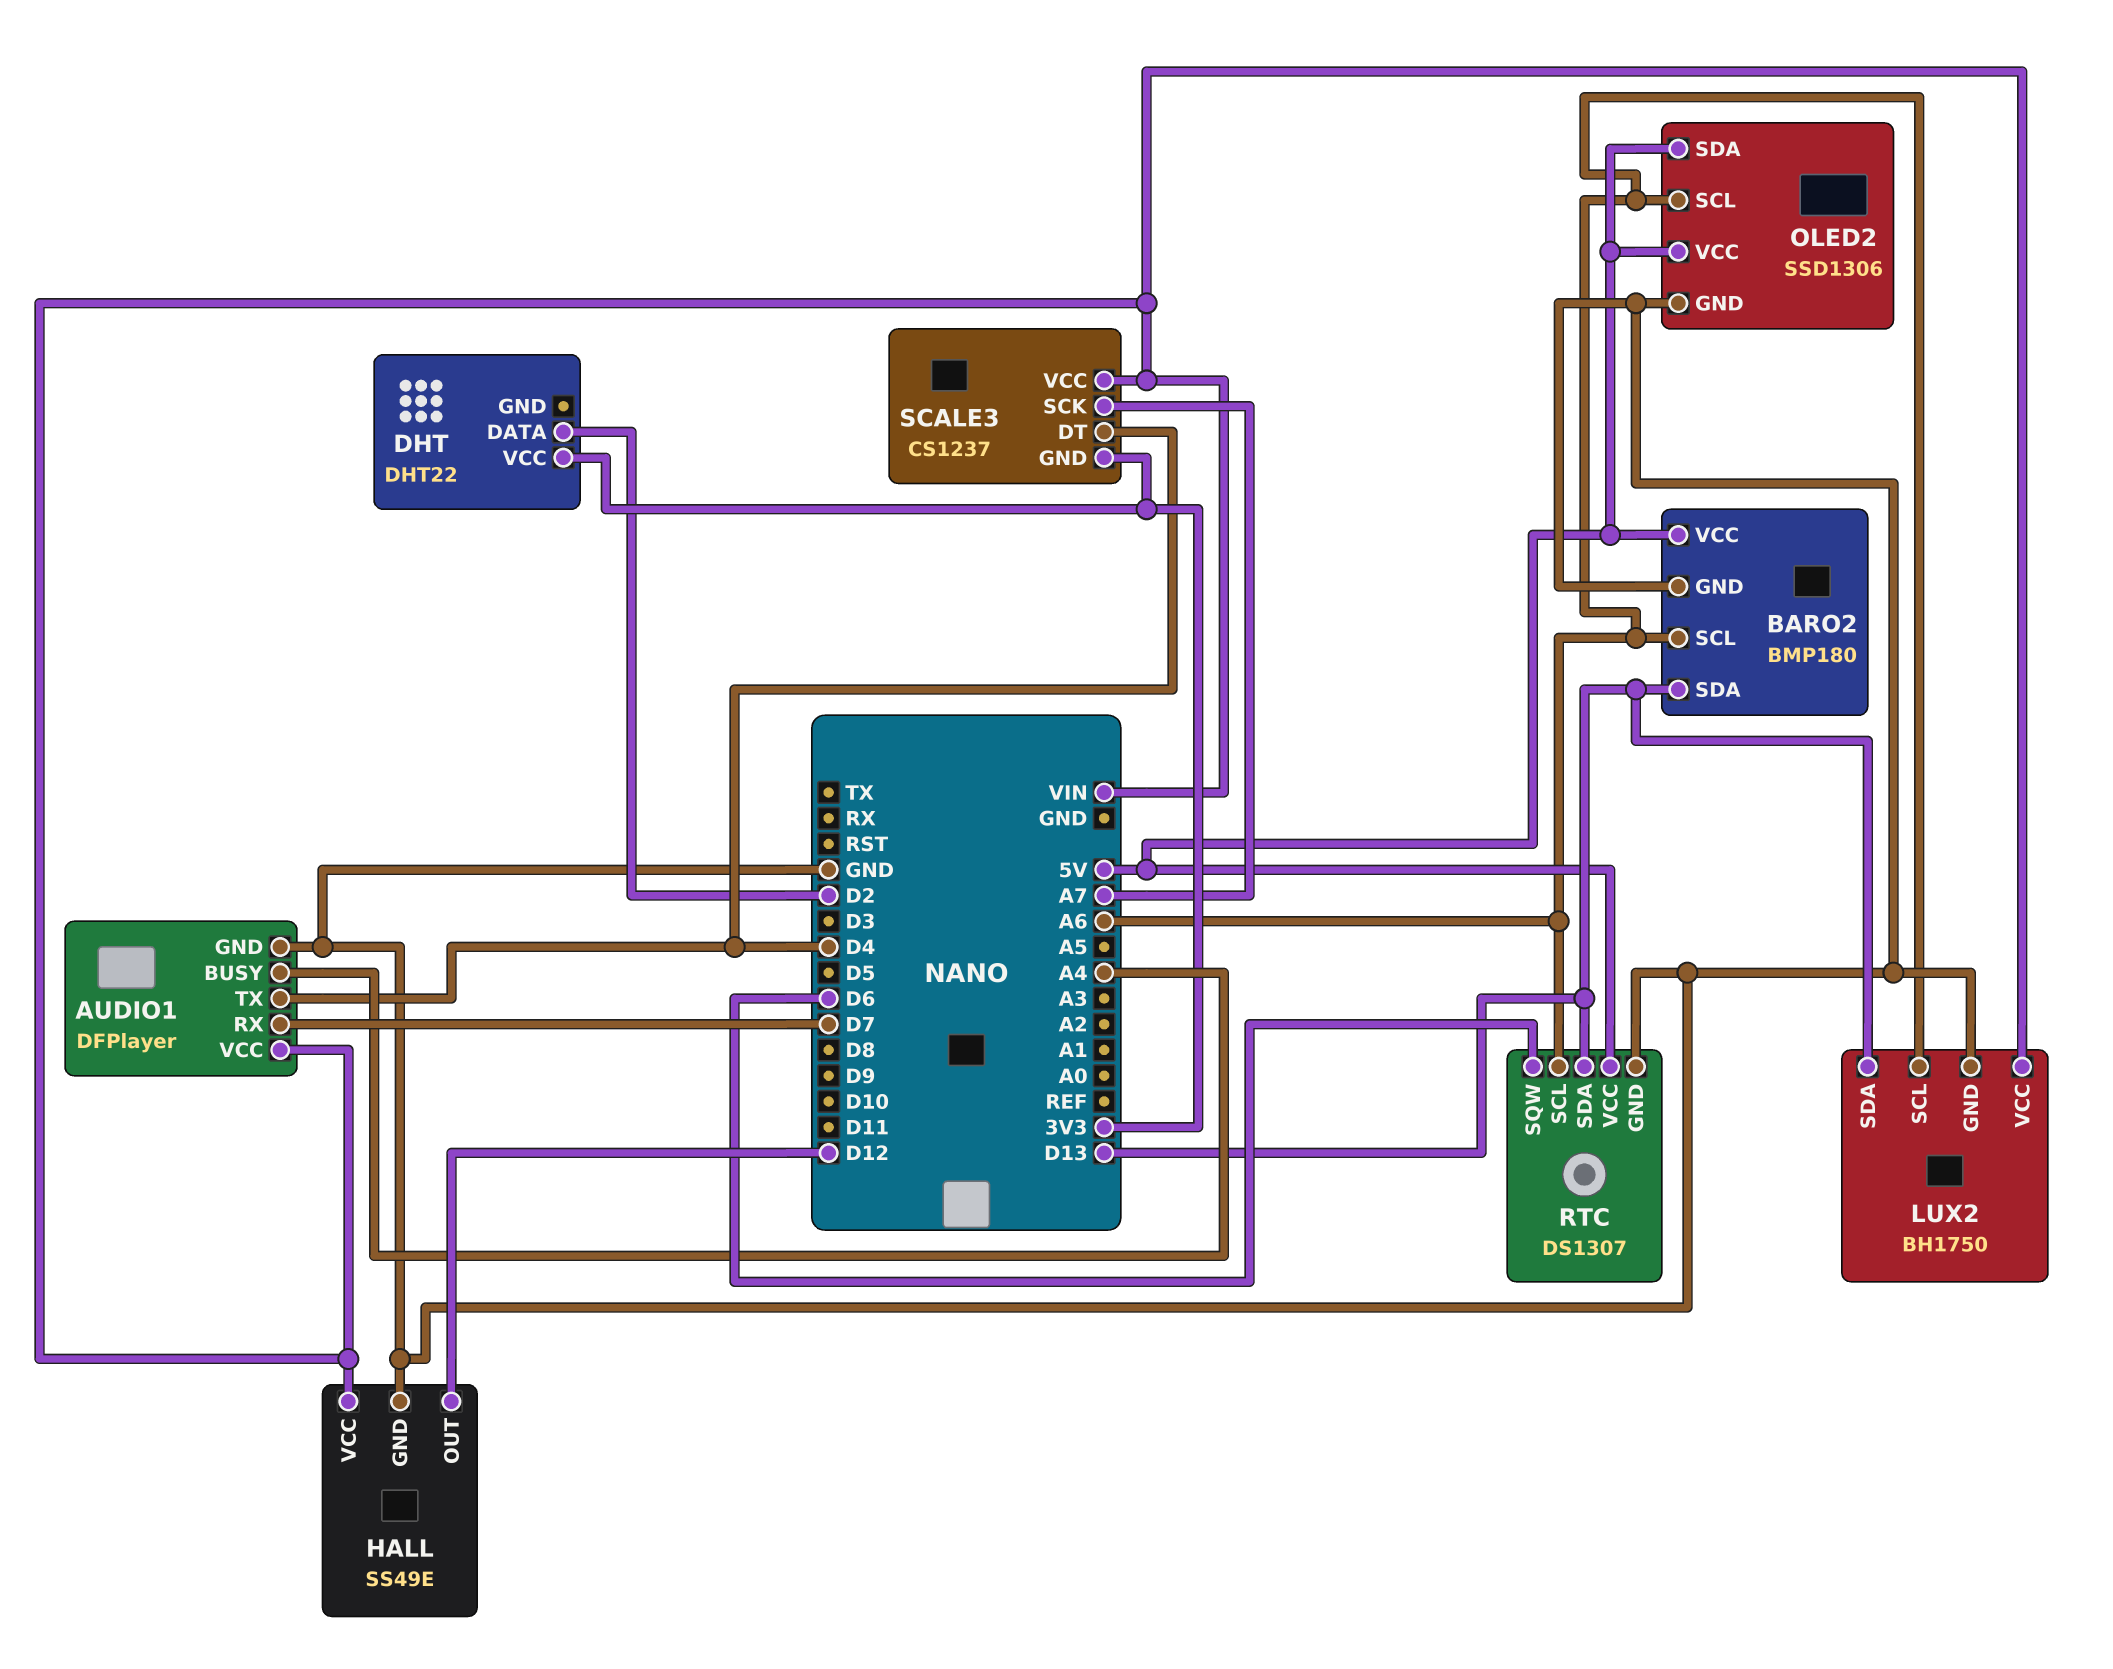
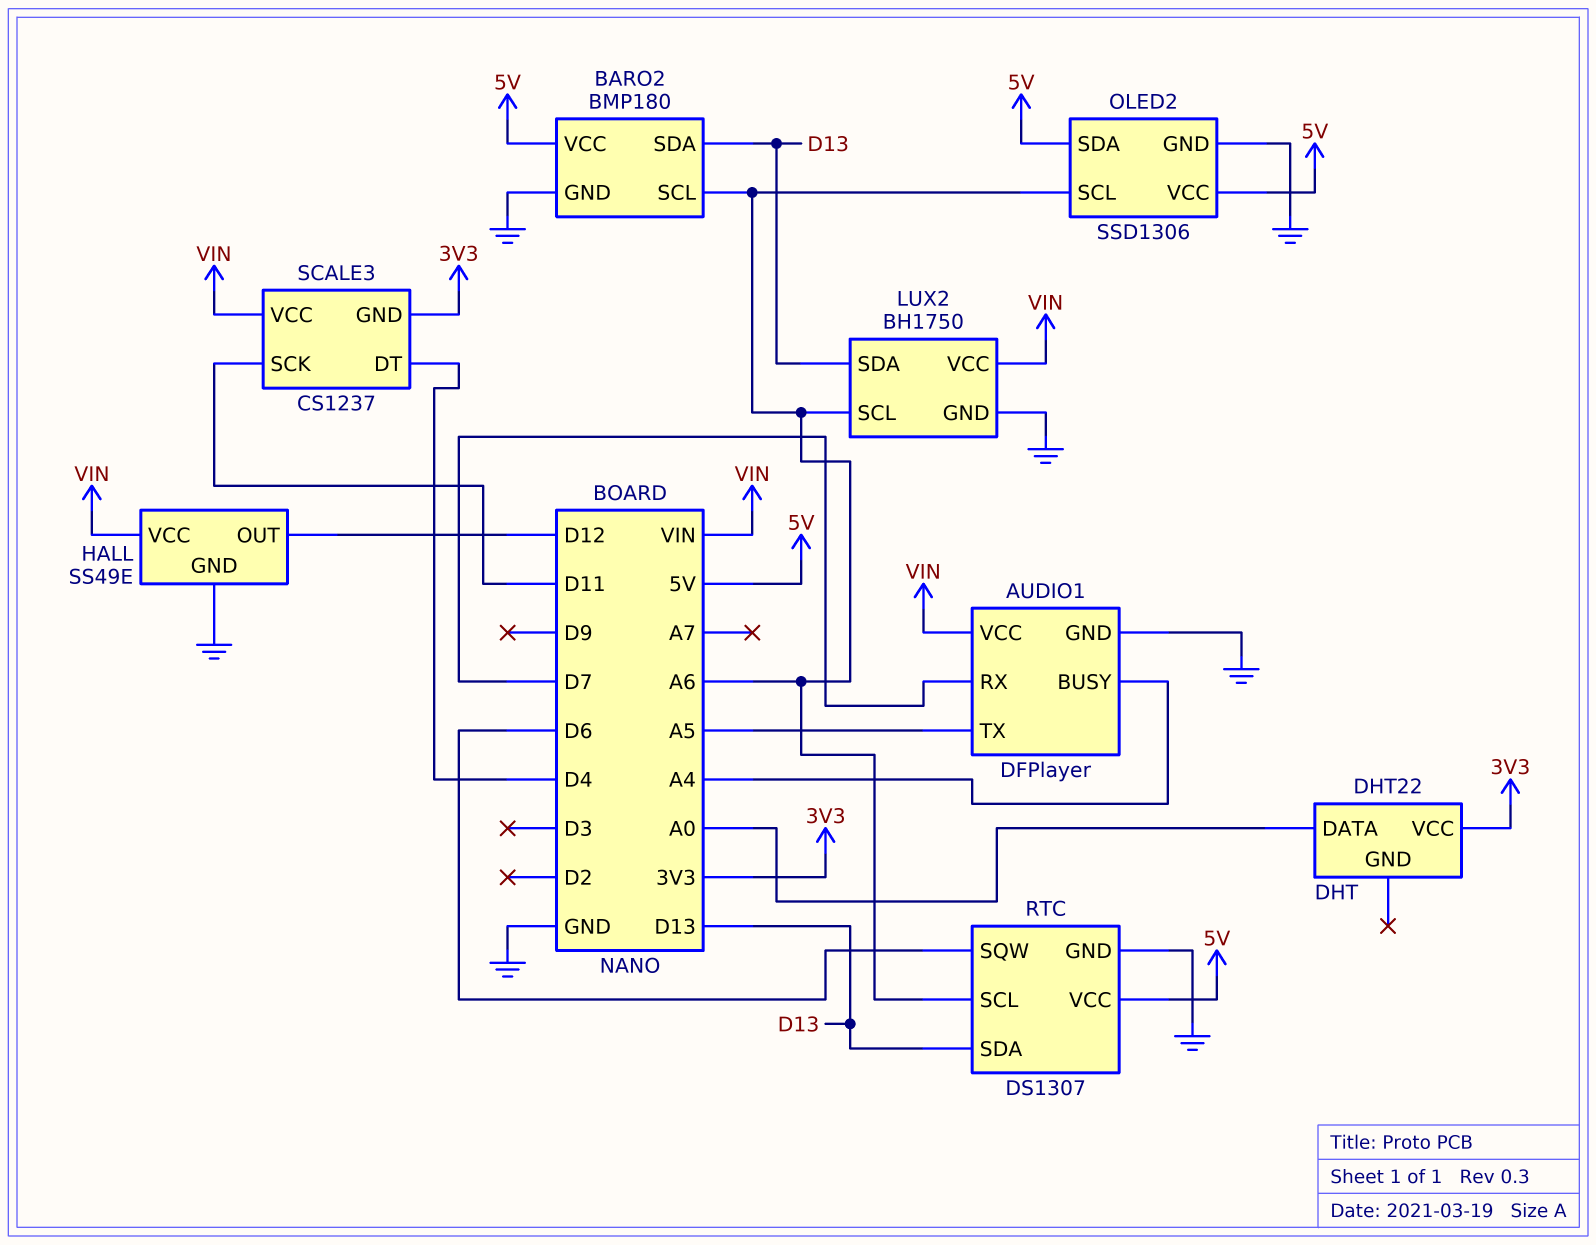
AUDIO1 pin TX: D4 -> A5
DHT pin DATA: D2 -> A0
SCALE3 pin SCK: A7 -> D11

